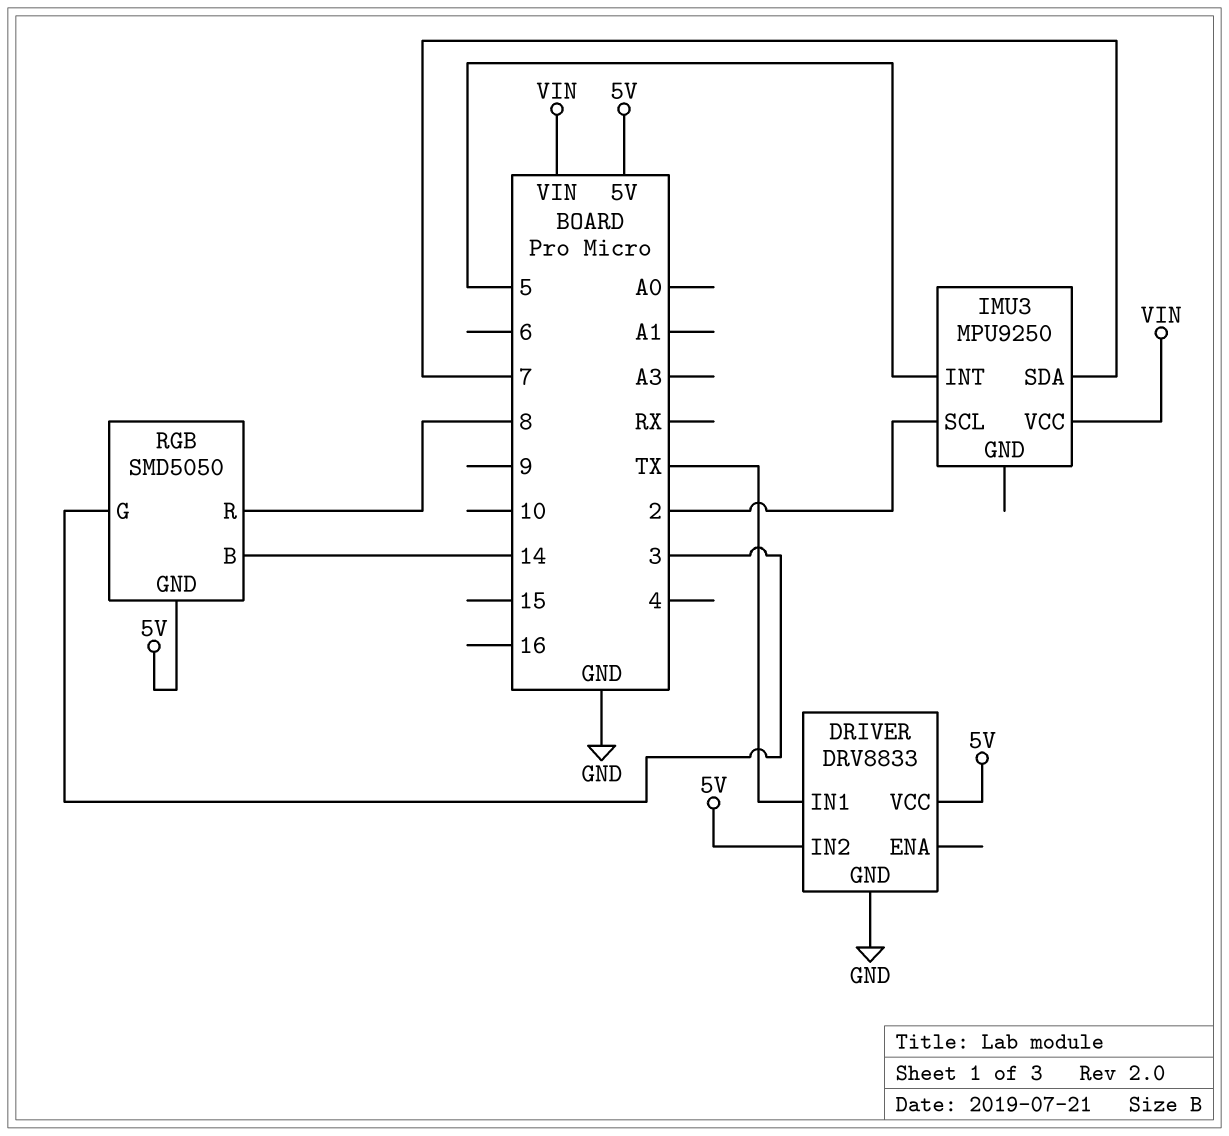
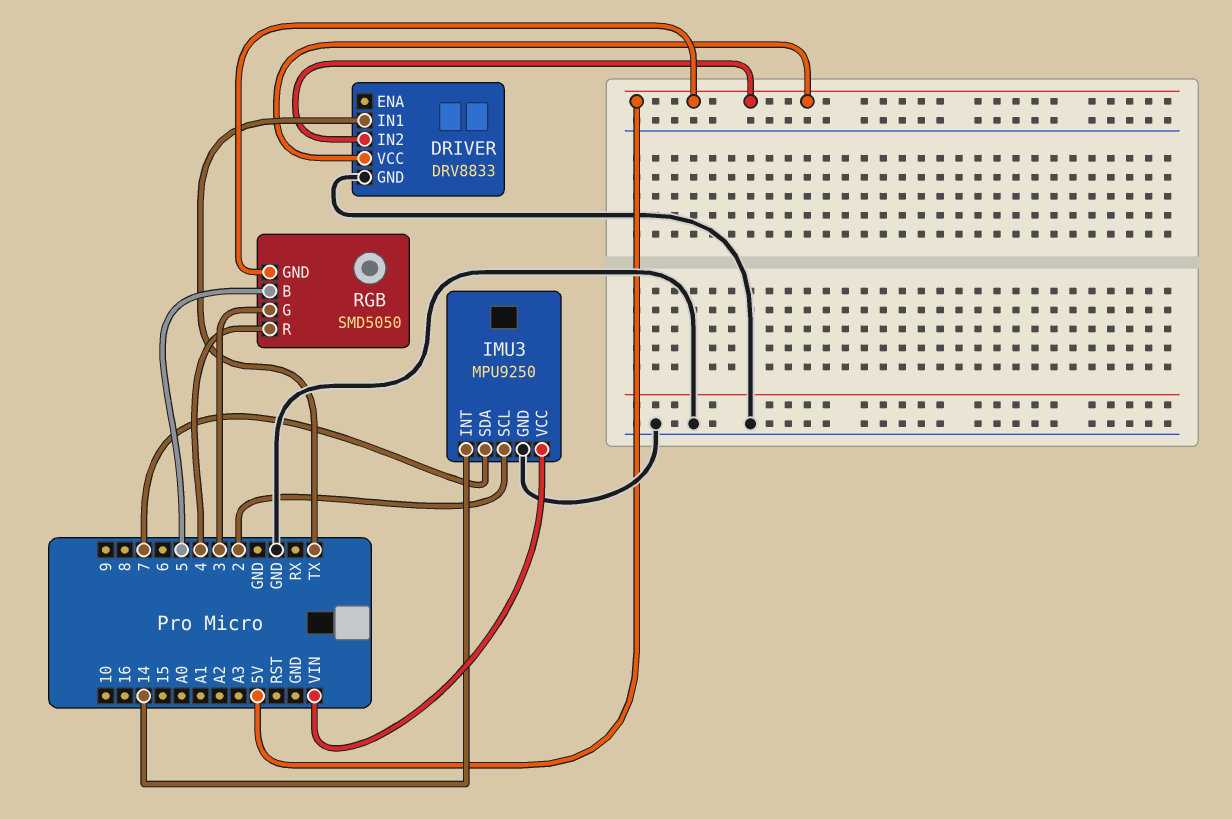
IMU3 pin GND: none -> GND
IMU3 pin INT: 5 -> 14
RGB pin B: 14 -> 5
RGB pin R: 8 -> 4

